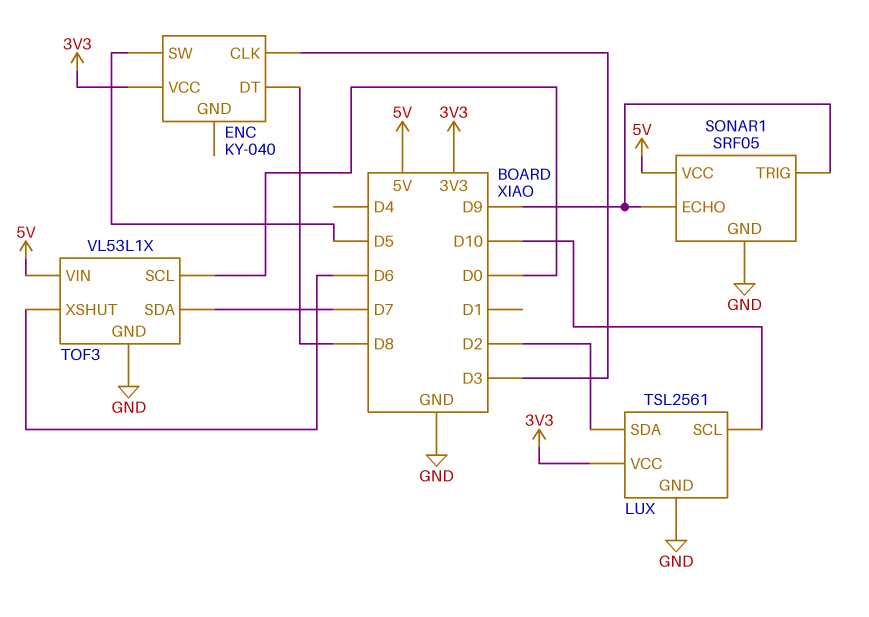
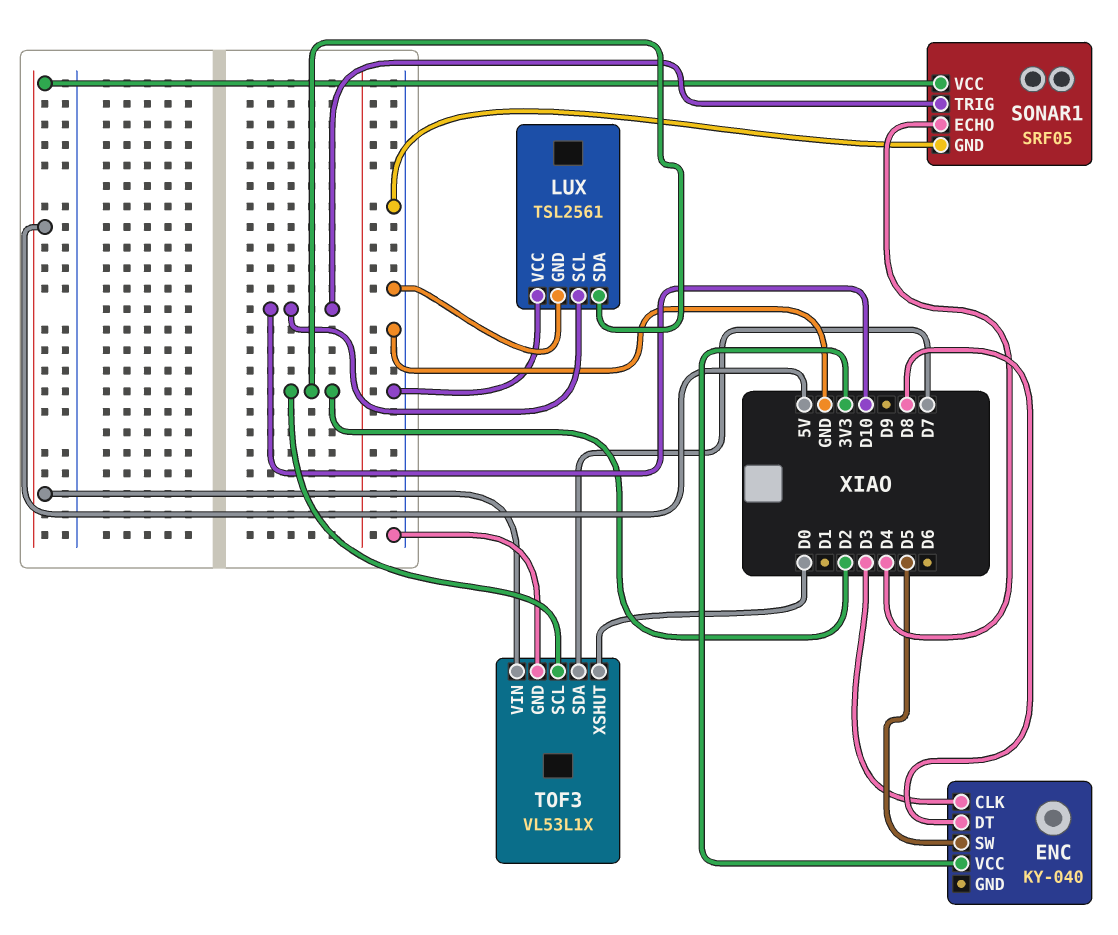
LUX pin VCC: 3V3 -> GND
SONAR1 pin ECHO: D9 -> D4
SONAR1 pin TRIG: D9 -> D10
TOF3 pin SCL: D0 -> D2
TOF3 pin XSHUT: D6 -> D0

